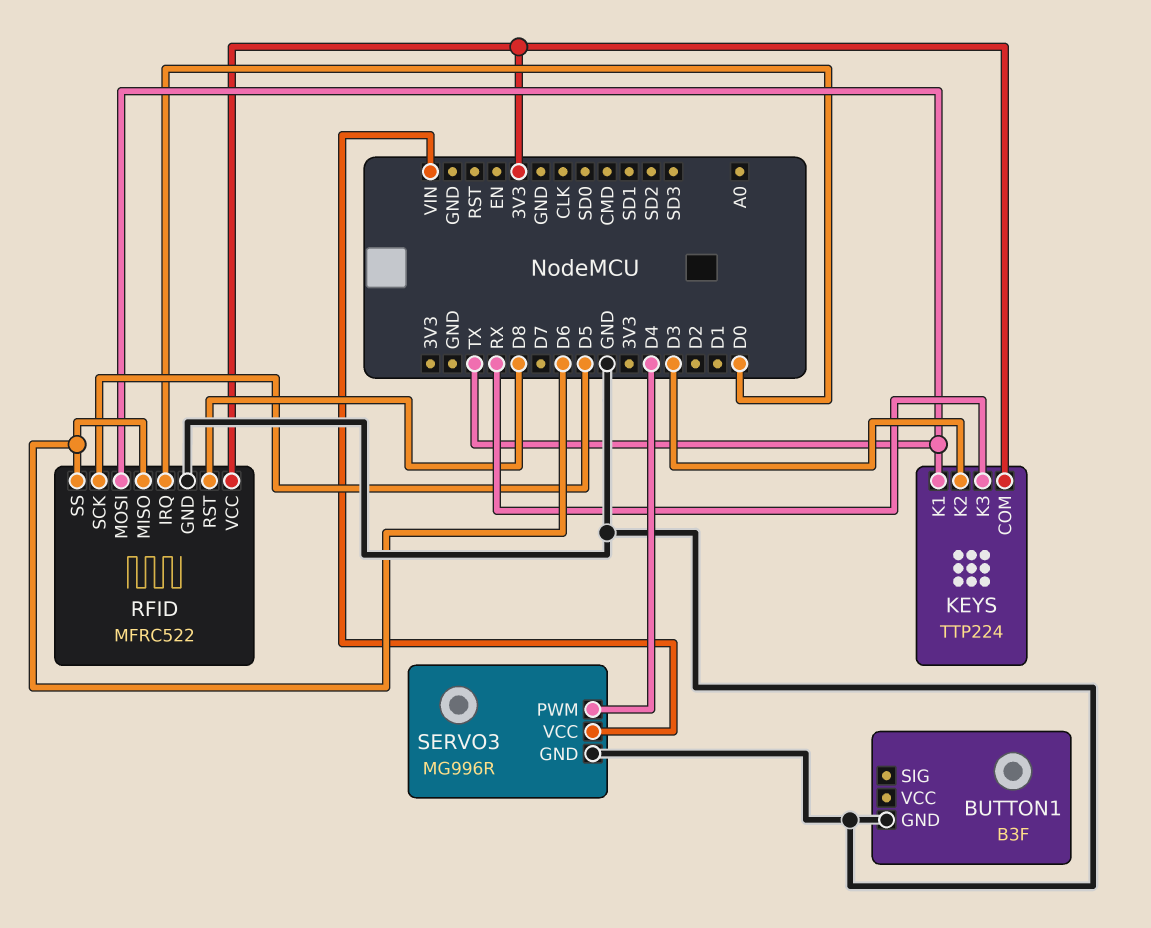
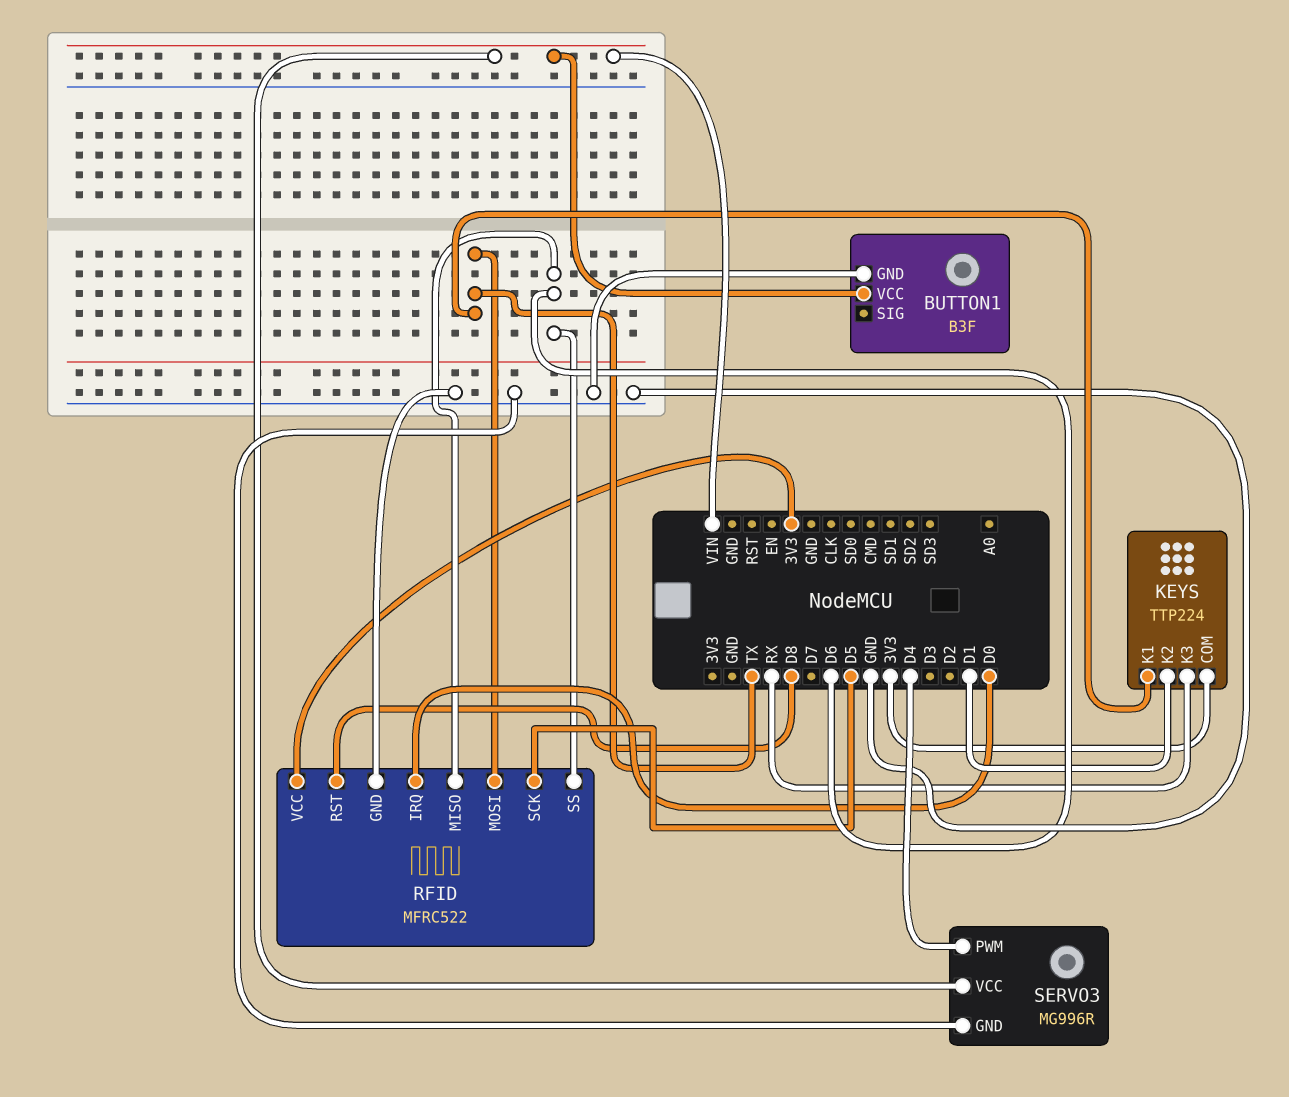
BUTTON1 pin VCC: none -> VIN
KEYS pin K2: D3 -> D1

